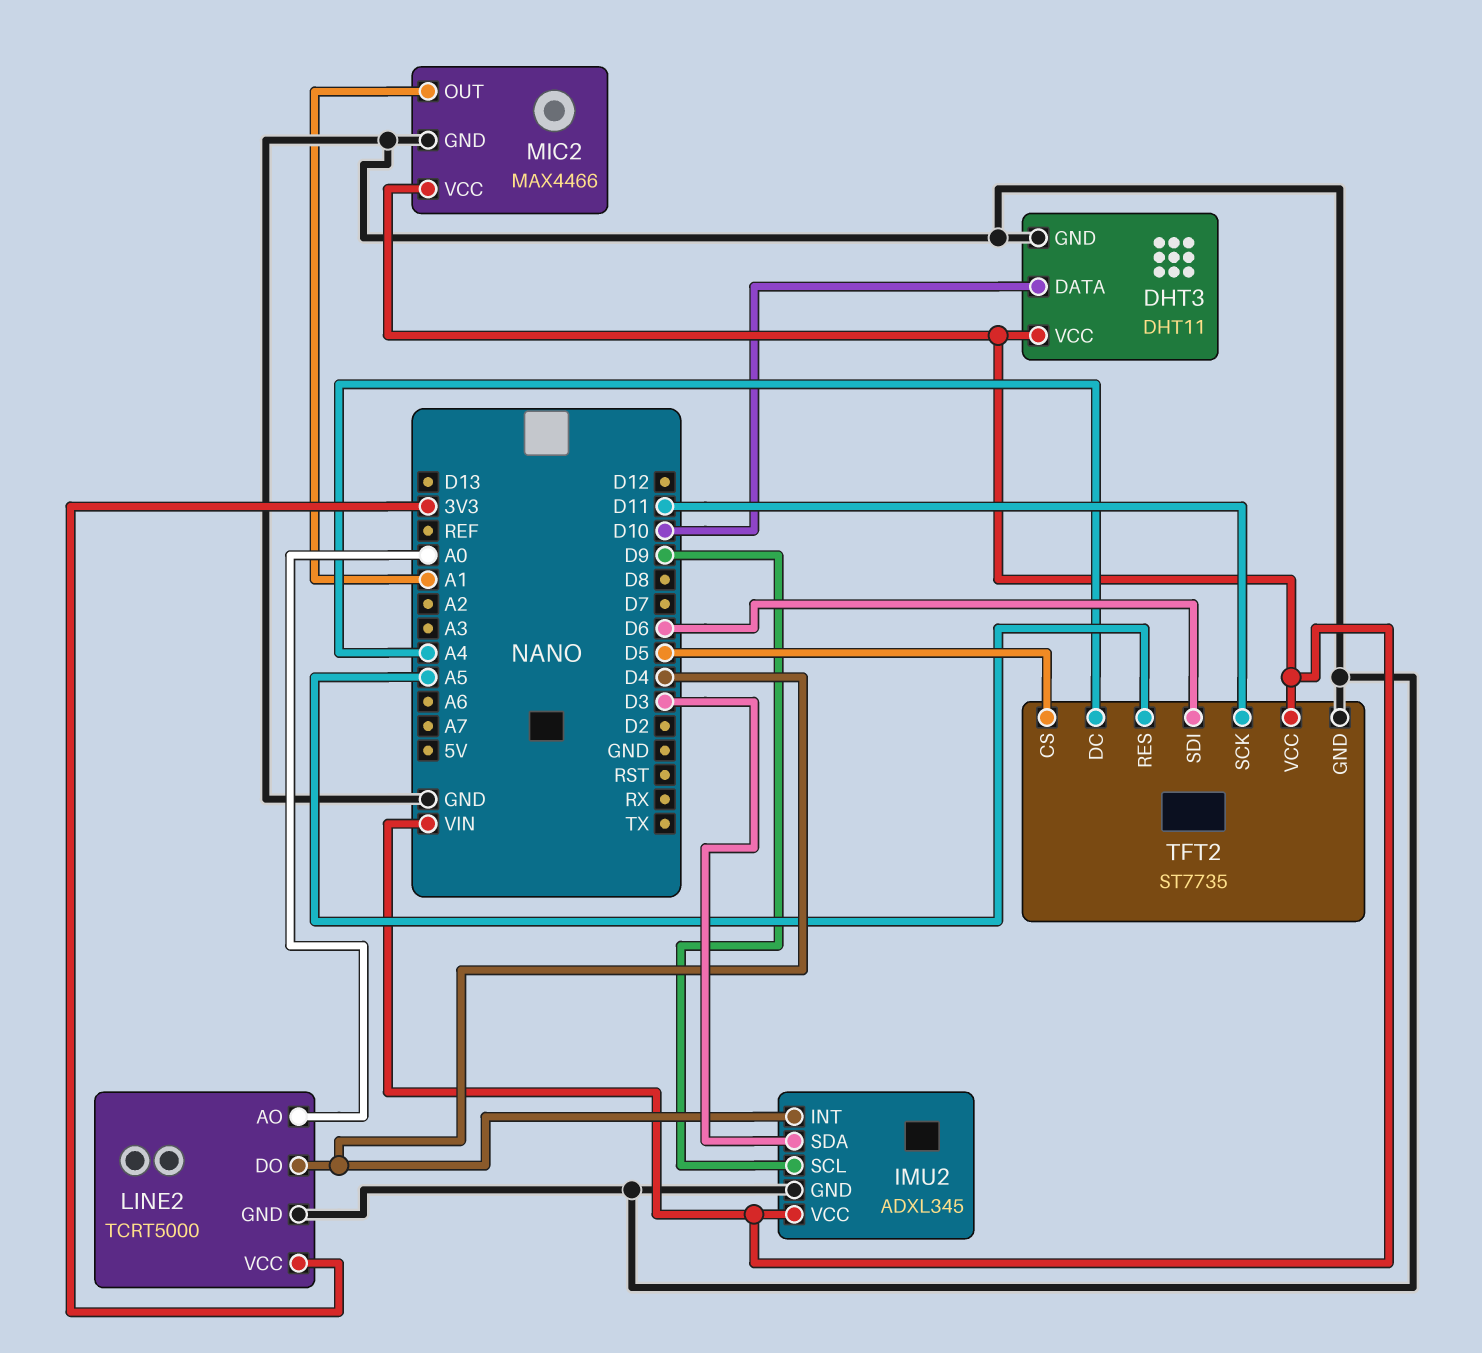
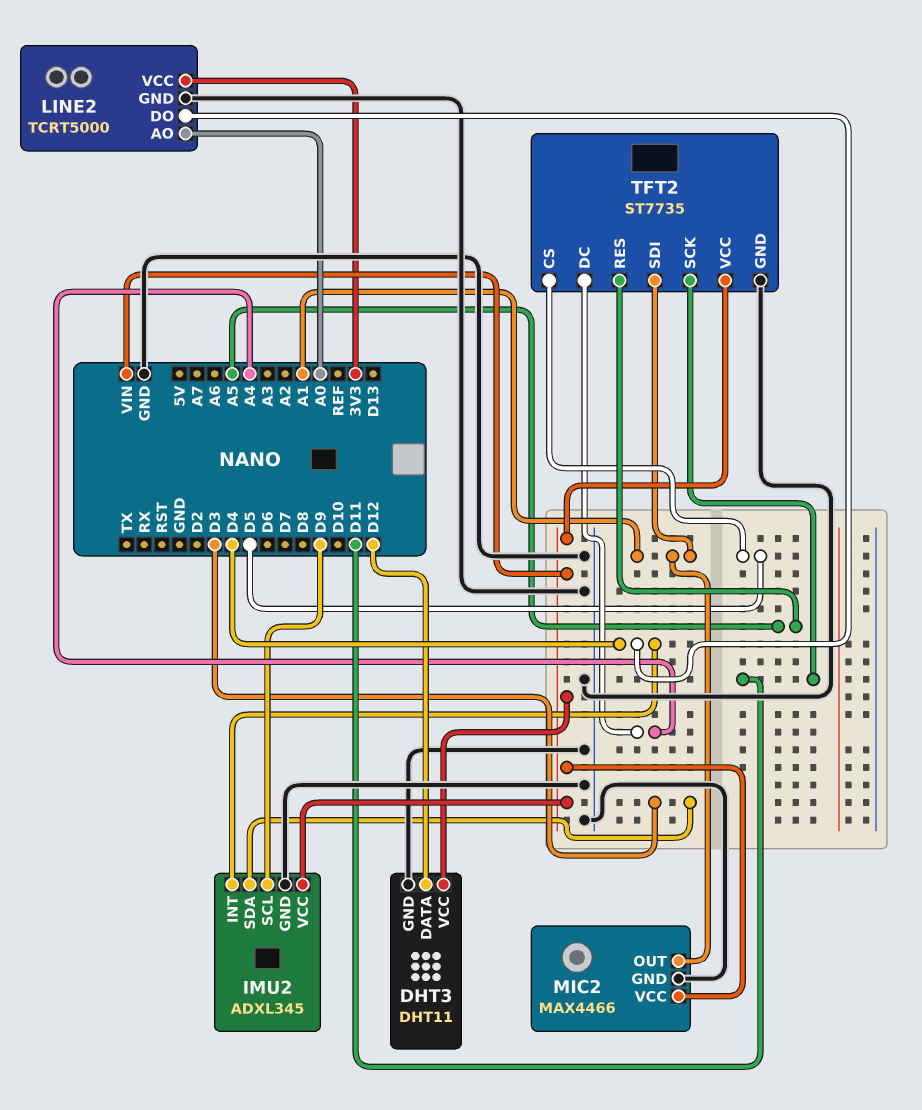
DHT3 pin DATA: D10 -> D12
TFT2 pin SDI: D6 -> A1

